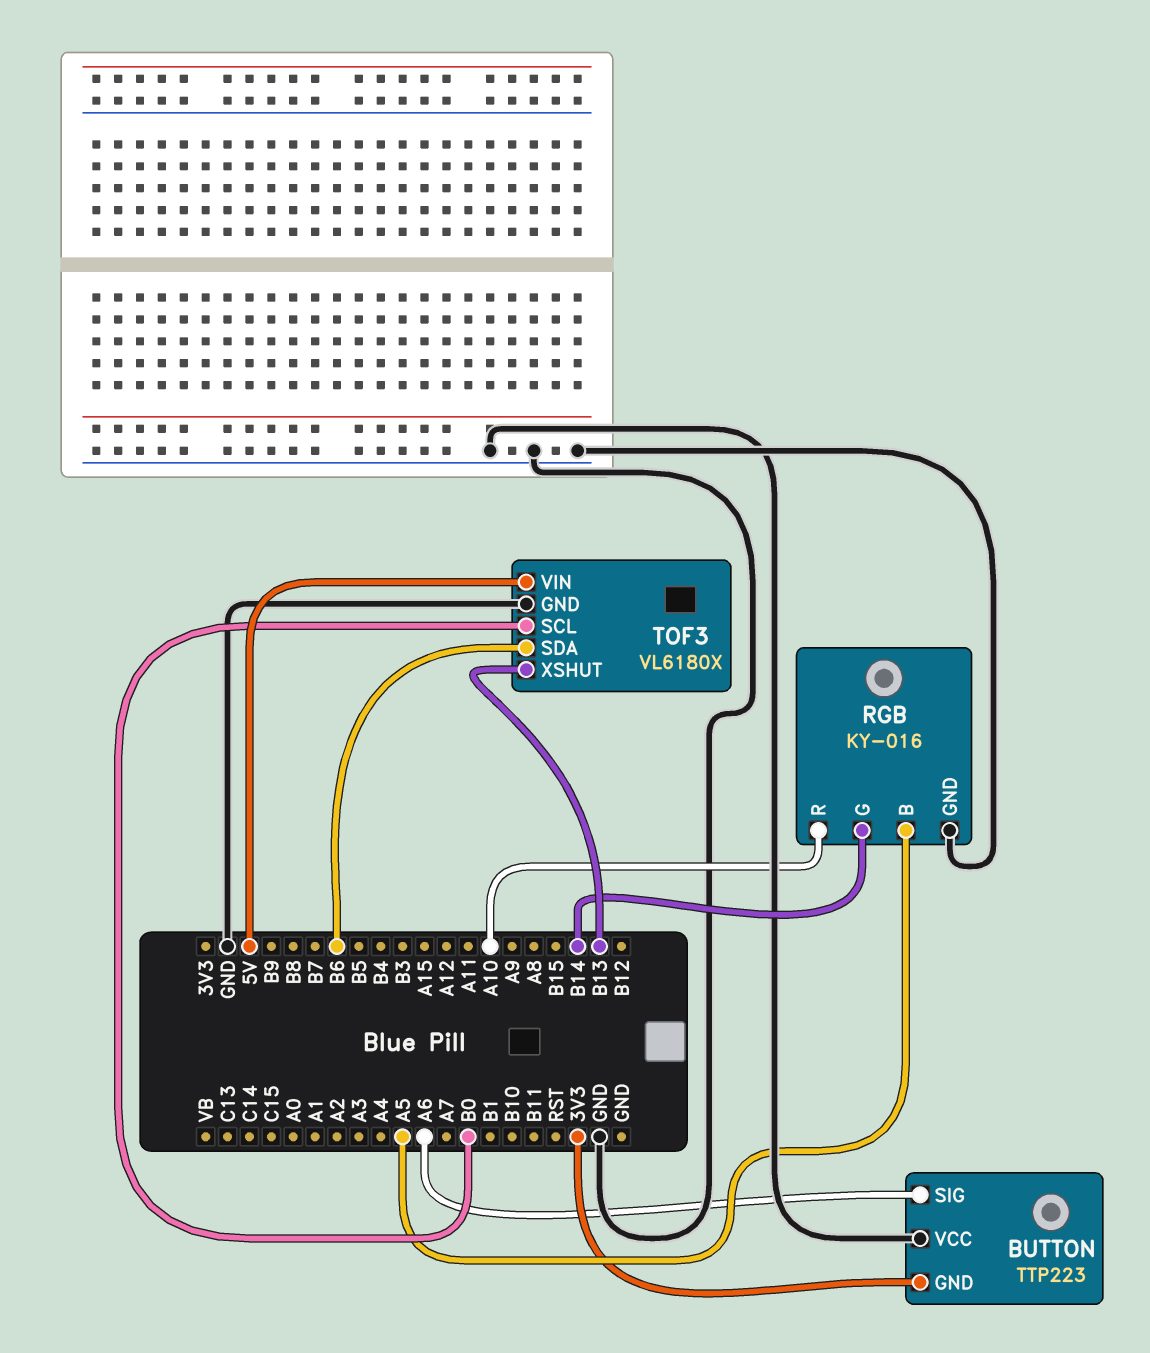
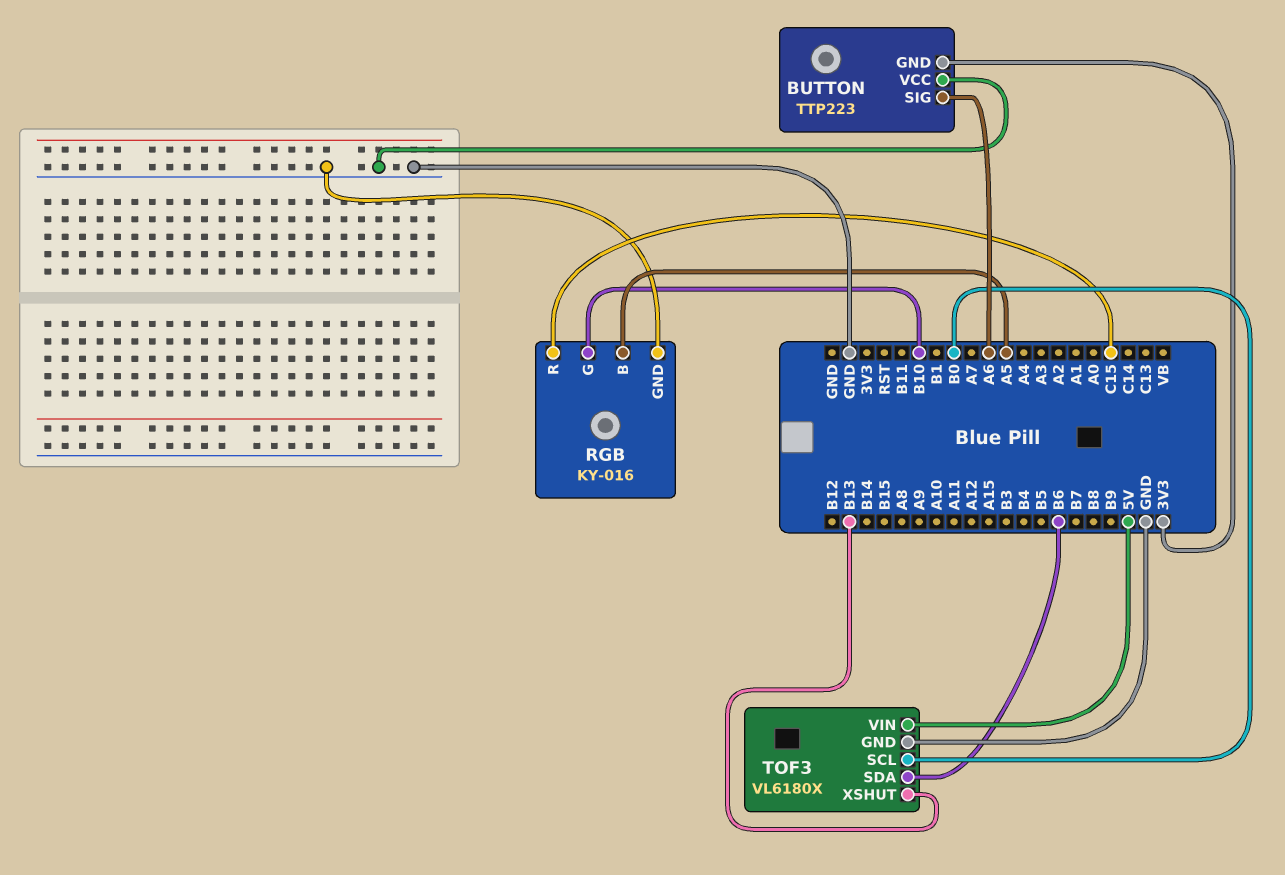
RGB pin G: B14 -> B10
RGB pin R: A10 -> C15

